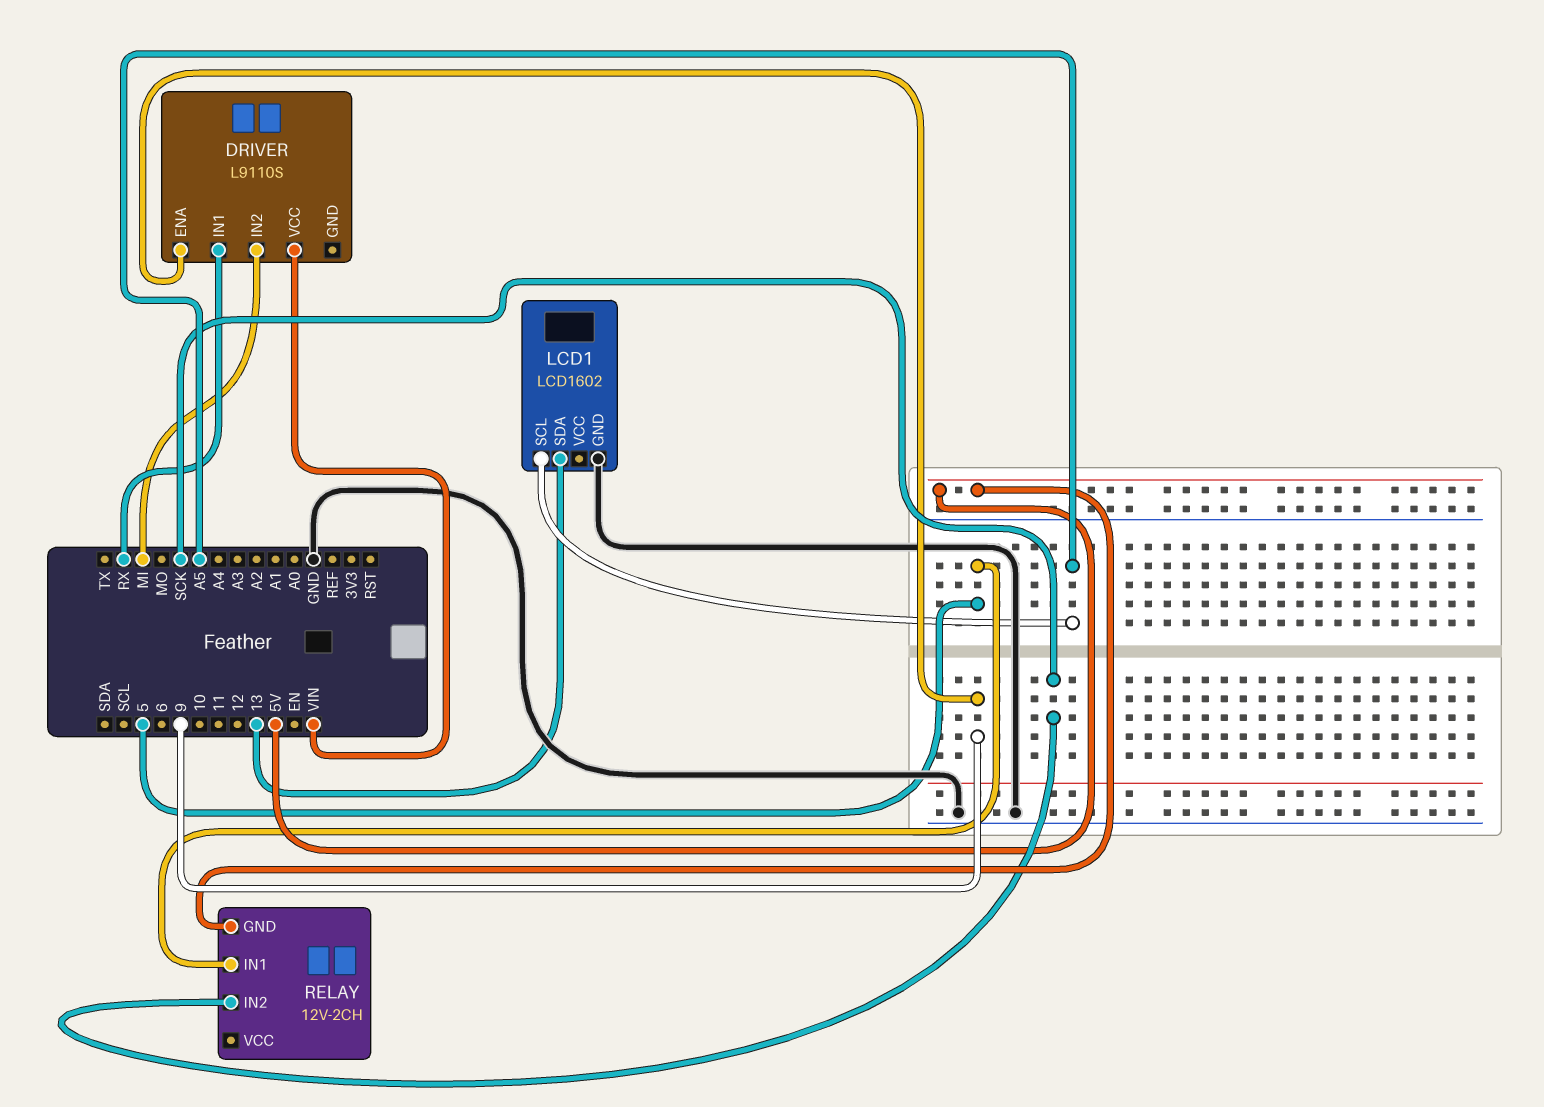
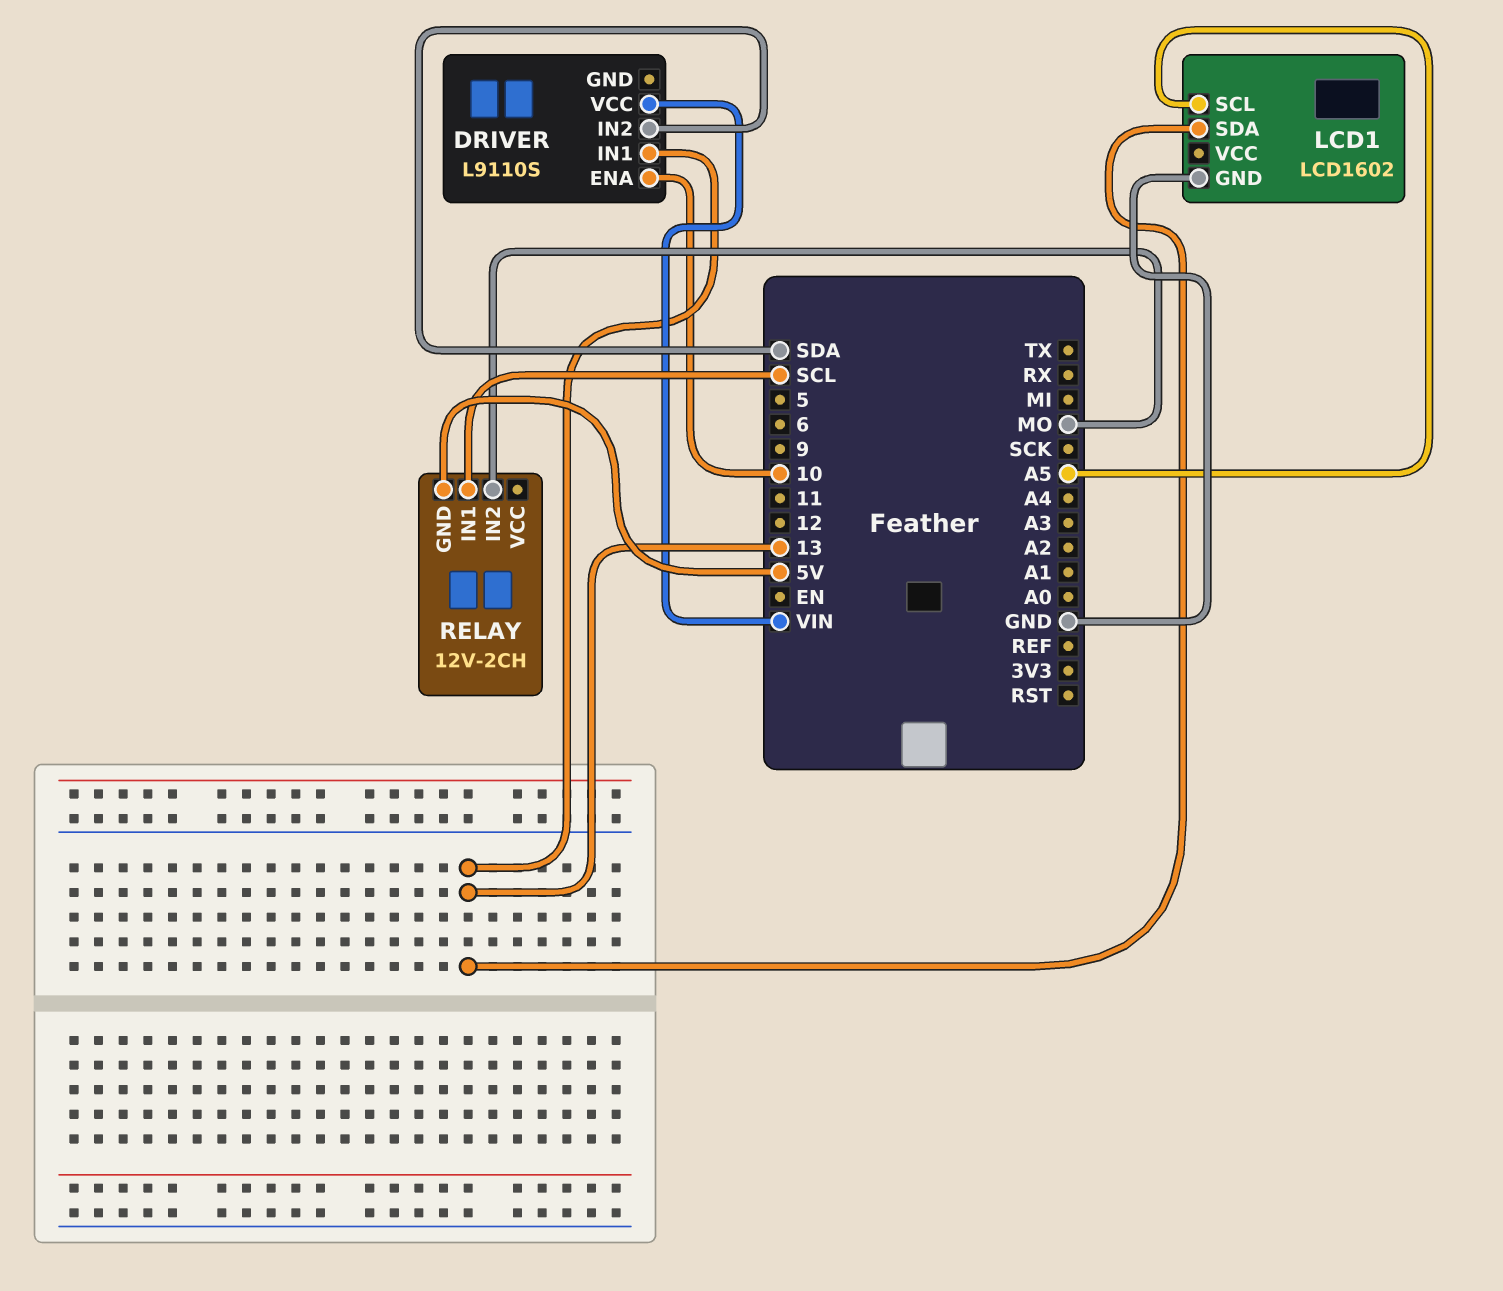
DRIVER pin ENA: 9 -> 10
DRIVER pin IN1: RX -> 13
DRIVER pin IN2: MI -> SDA
RELAY pin IN1: 5 -> SCL
RELAY pin IN2: SCK -> MO

